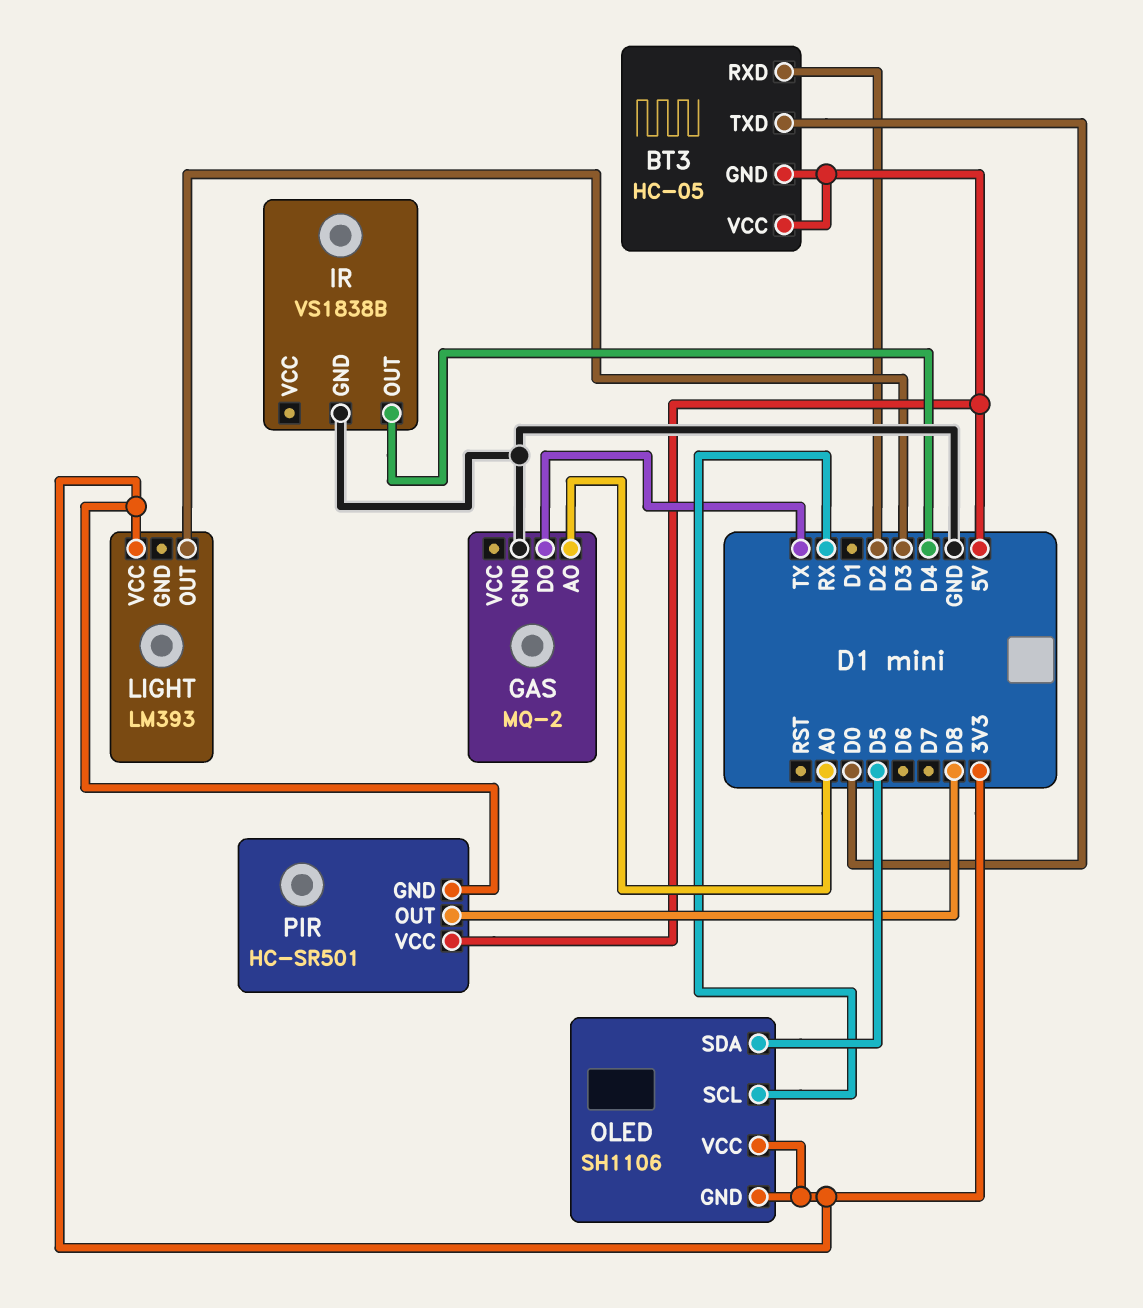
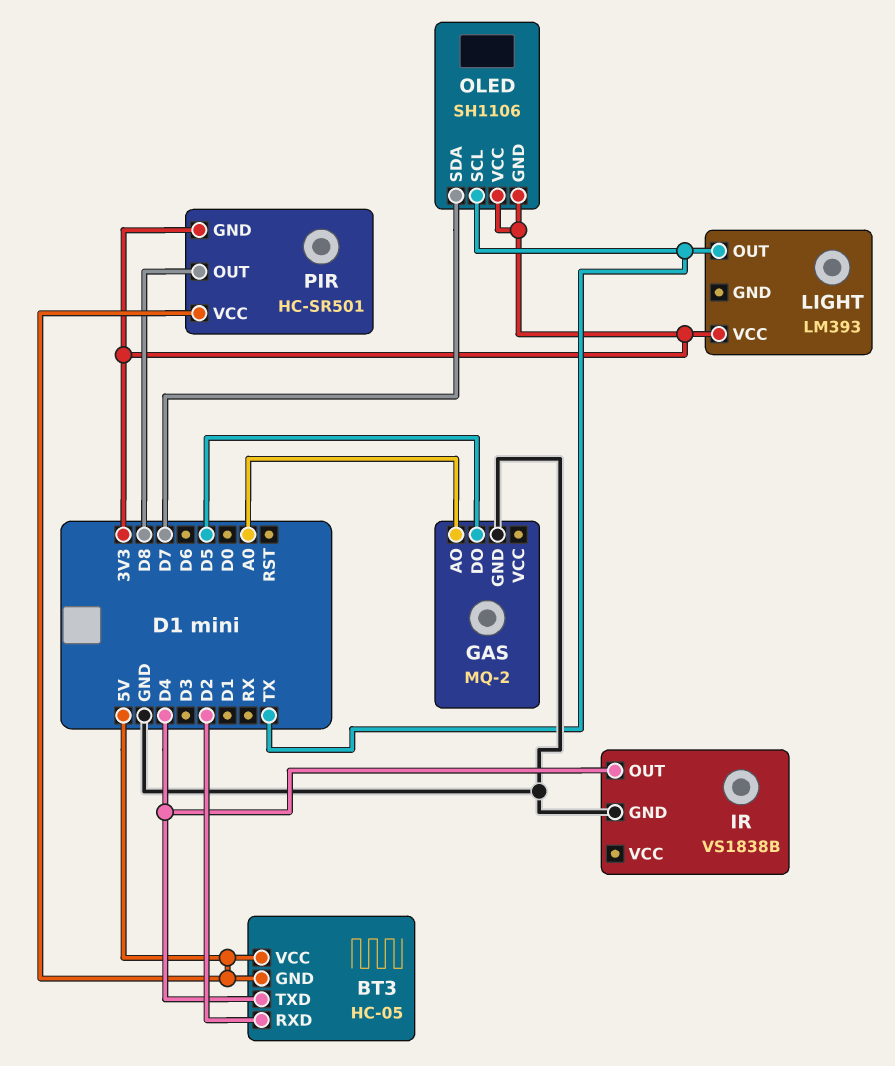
BT3 pin TXD: D0 -> D4
GAS pin DO: TX -> D5
LIGHT pin OUT: D3 -> TX
OLED pin SCL: RX -> TX
OLED pin SDA: D5 -> D7

